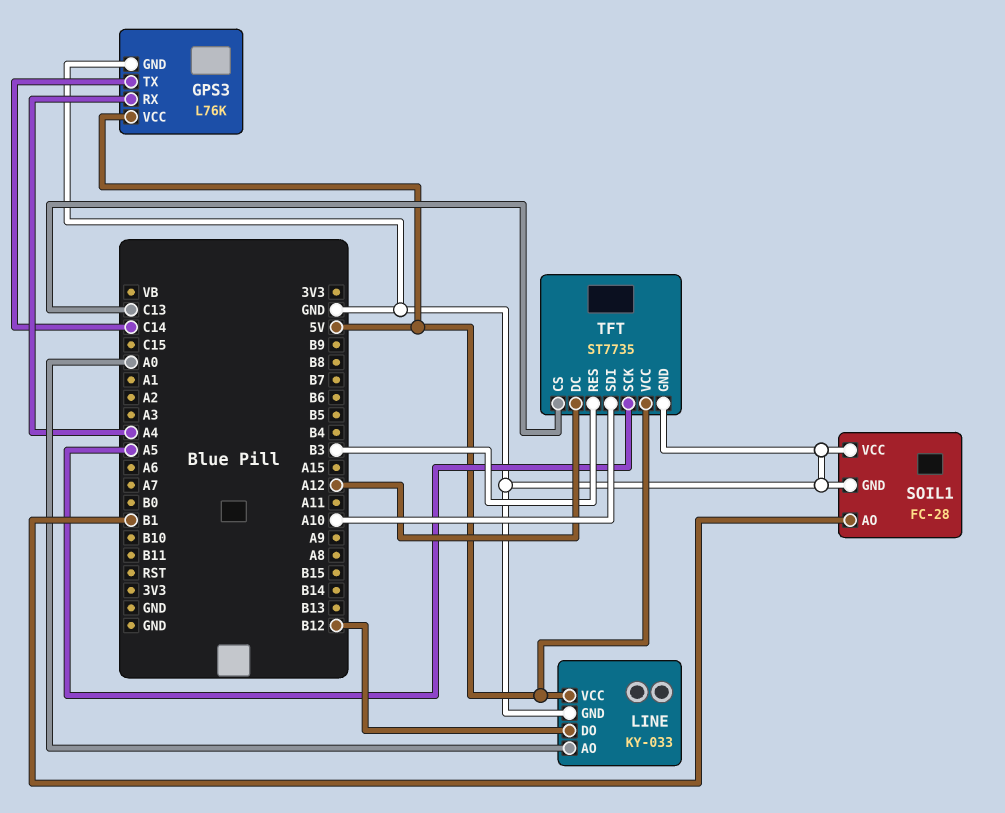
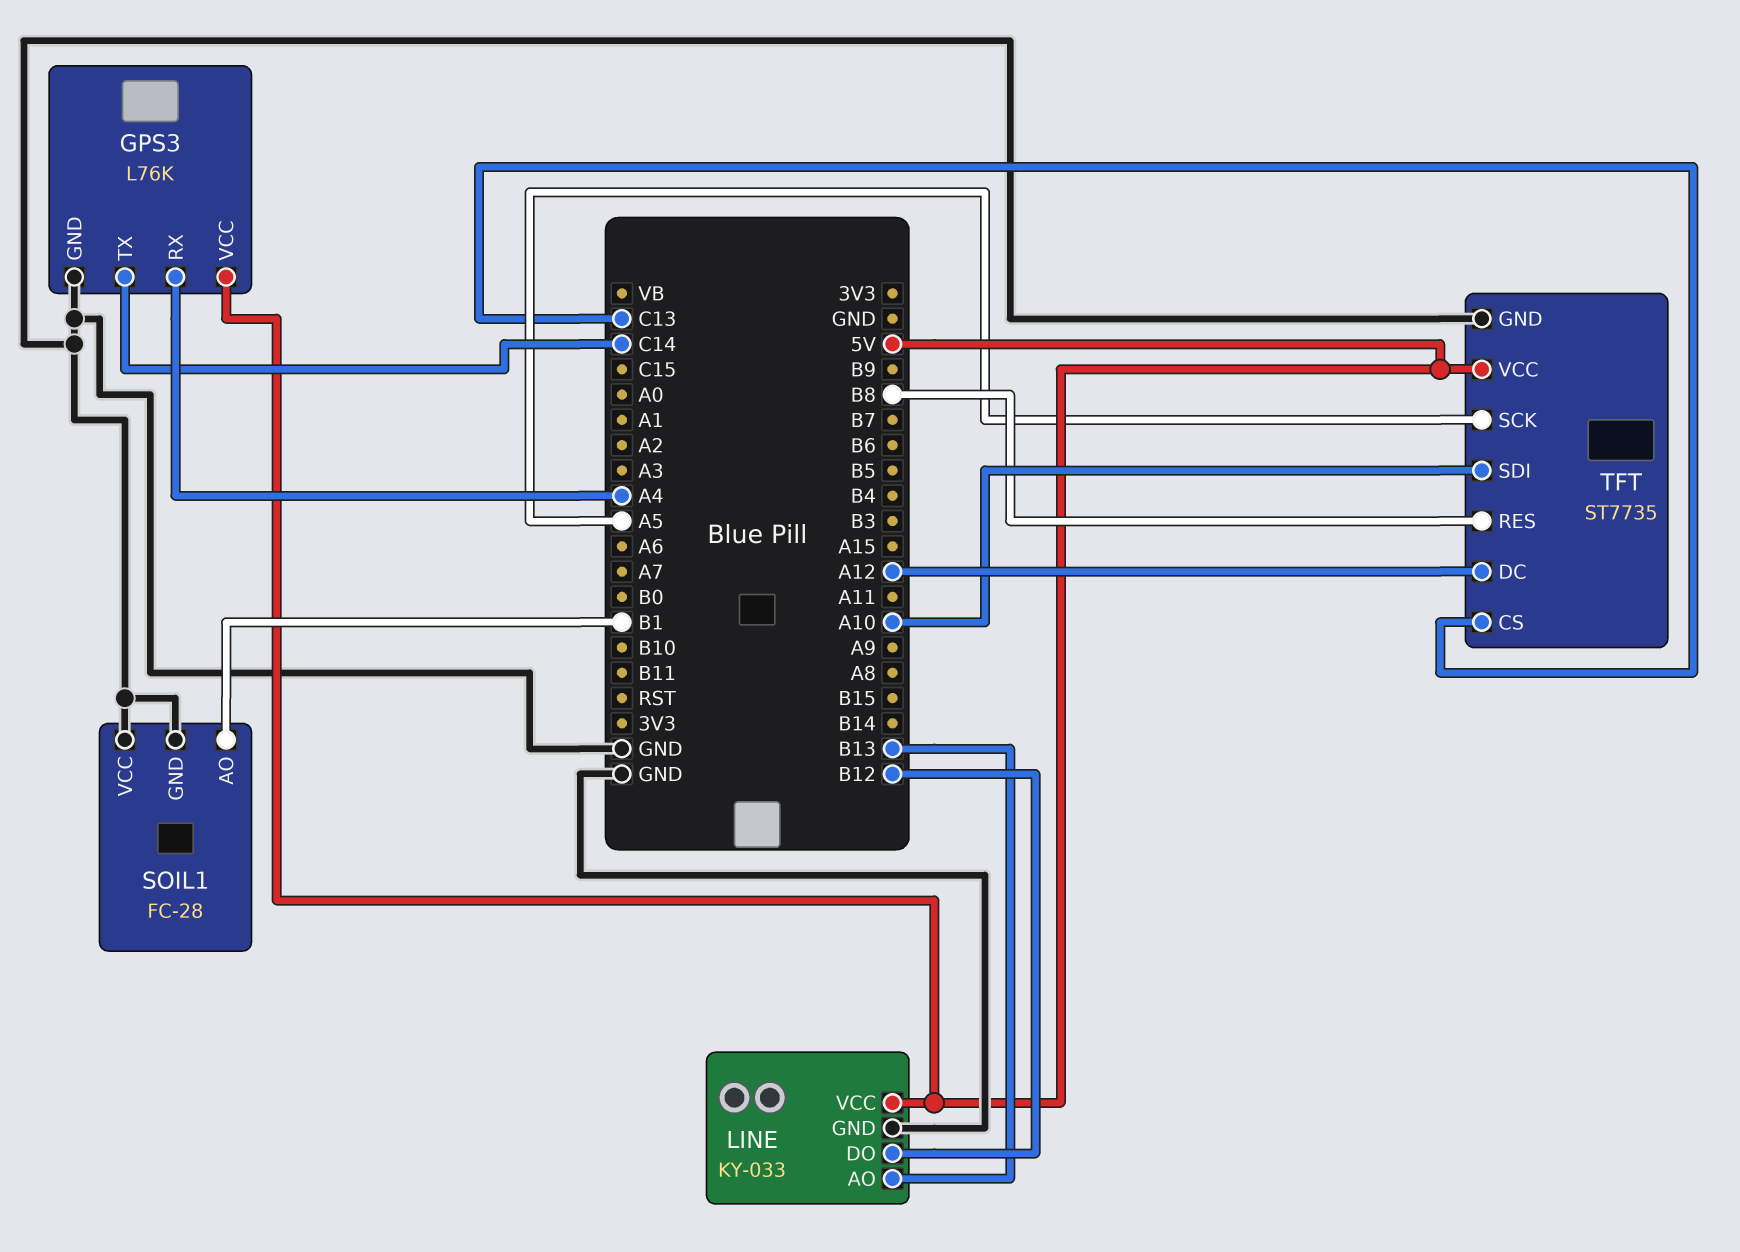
LINE pin AO: A0 -> B13
TFT pin RES: B3 -> B8

